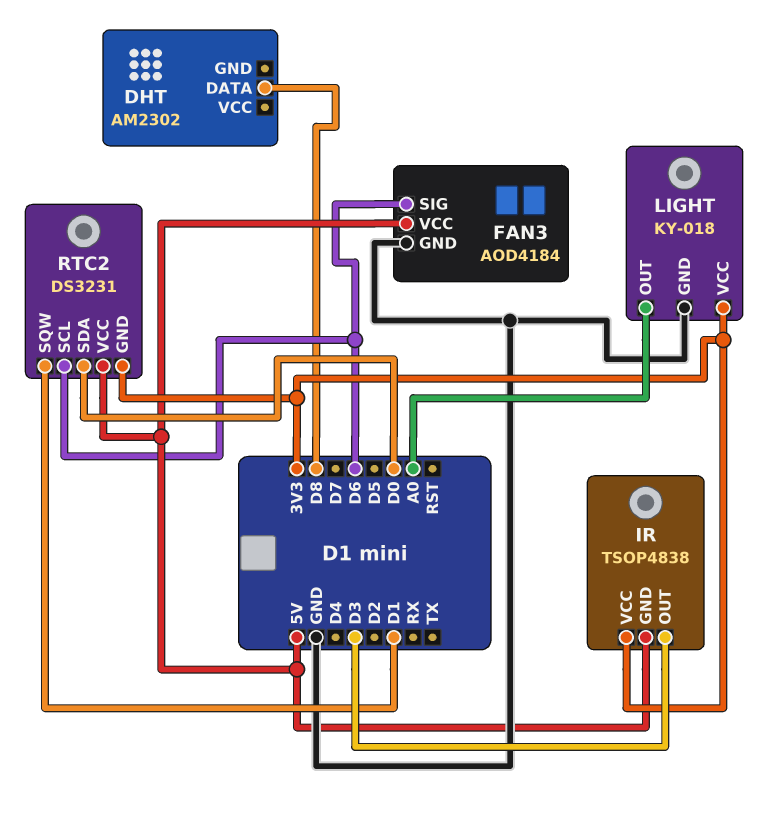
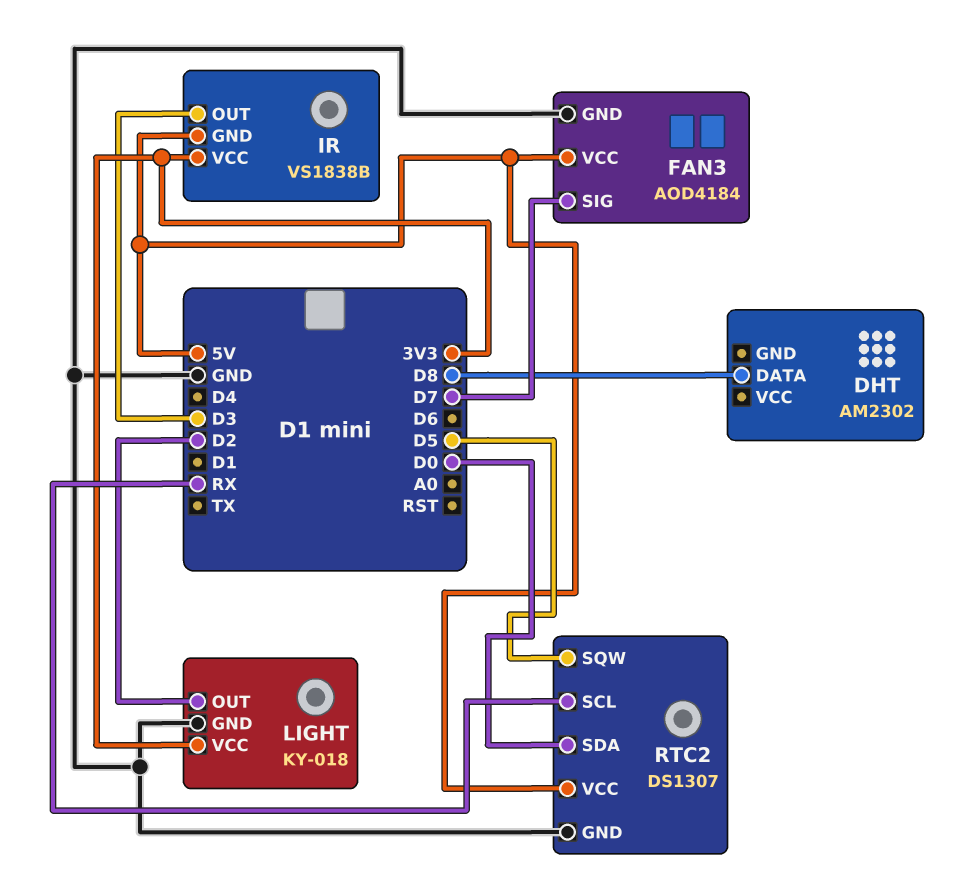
FAN3 pin SIG: D6 -> D7
IR: TSOP4838 -> VS1838B
LIGHT pin OUT: A0 -> D2
RTC2: DS3231 -> DS1307
RTC2 pin GND: 3V3 -> GND
RTC2 pin SCL: D6 -> RX
RTC2 pin SQW: D1 -> D5

